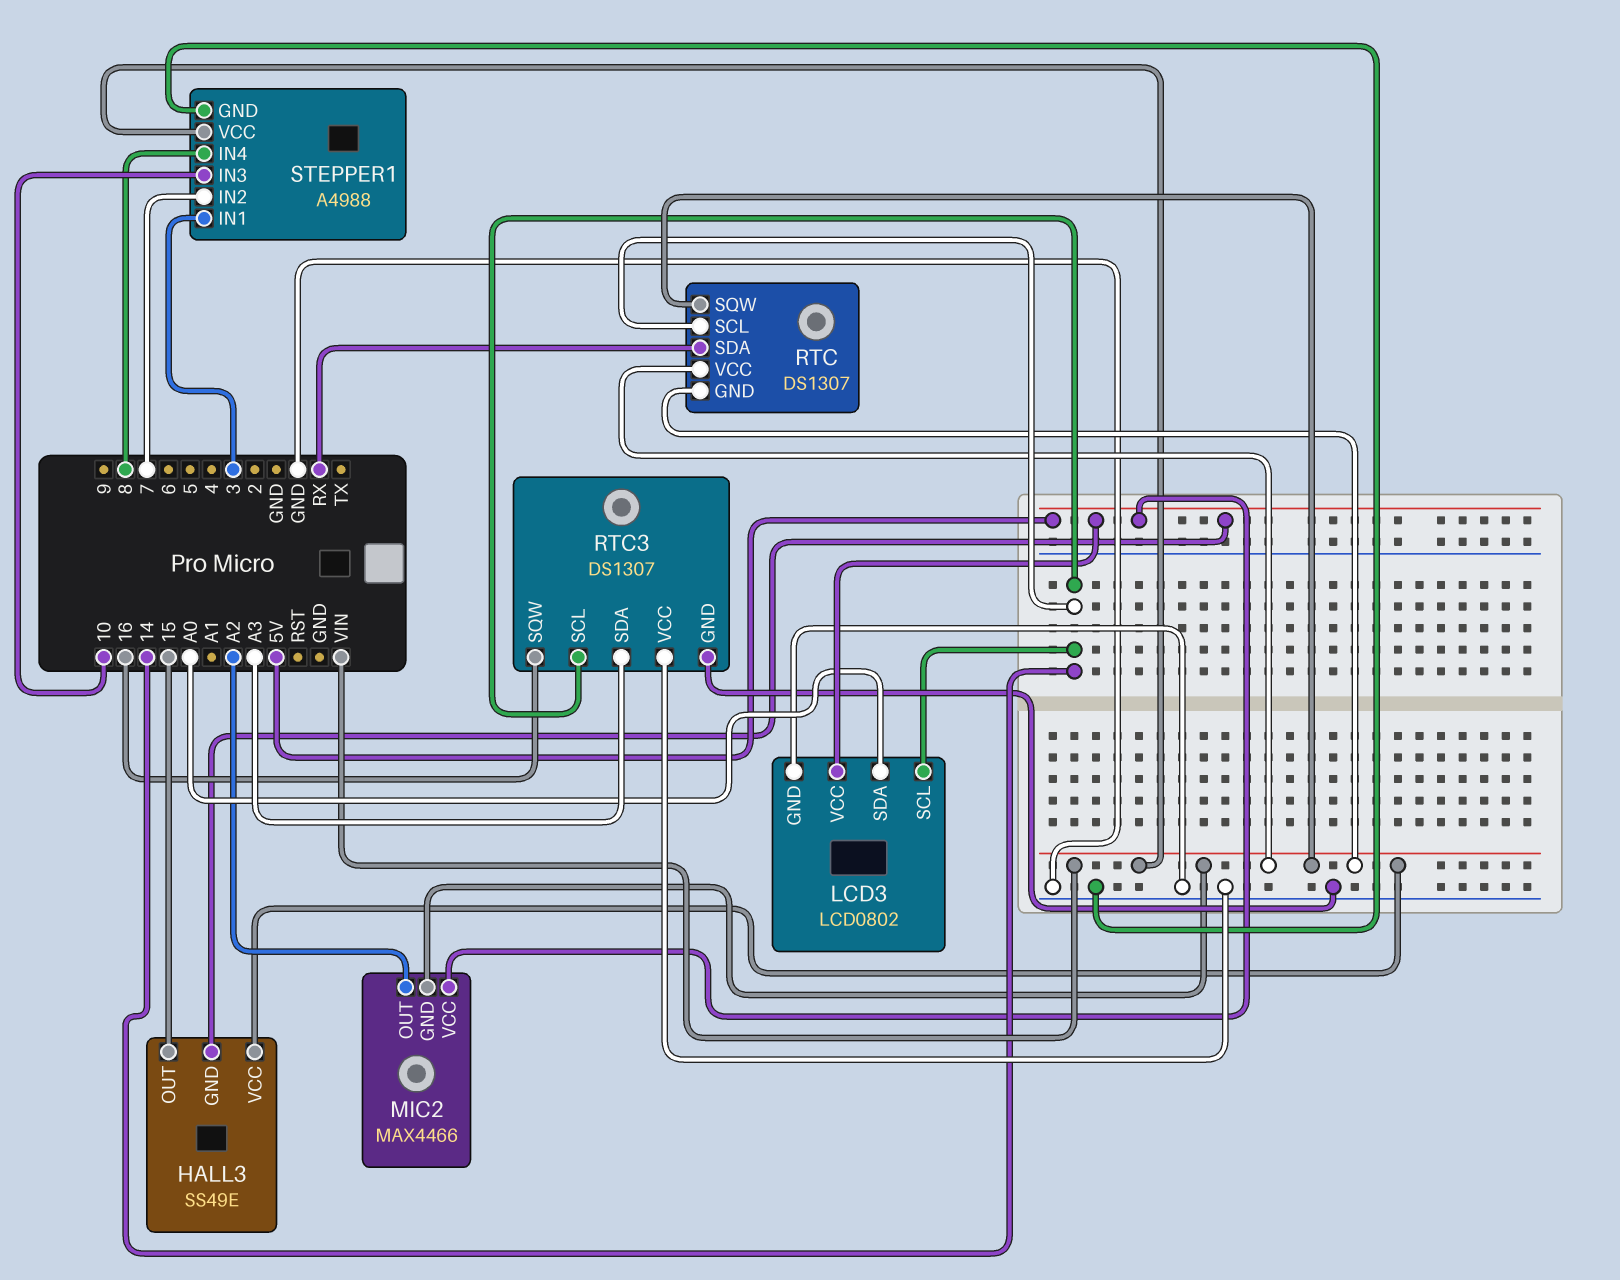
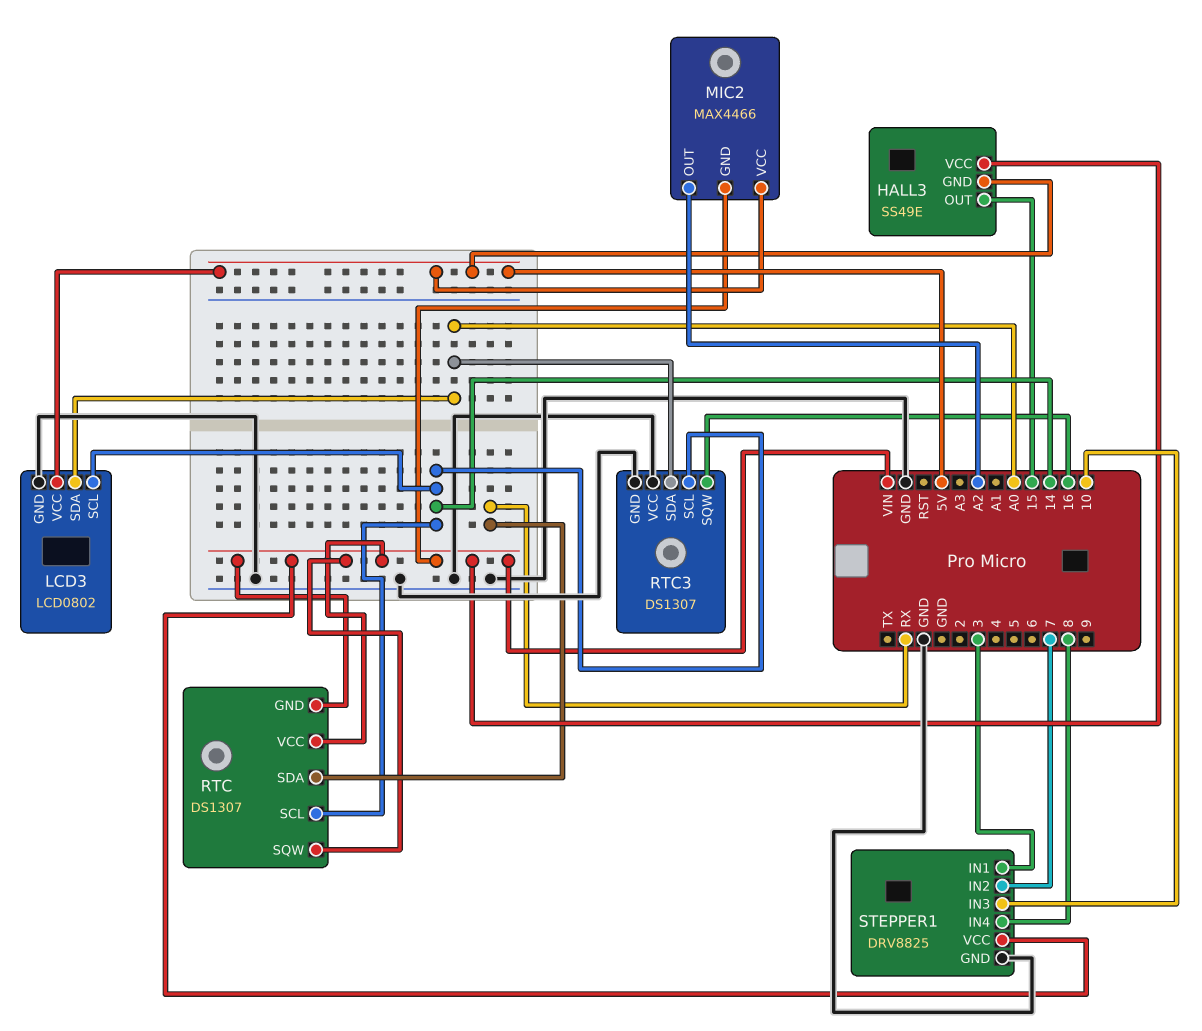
RTC3 pin SDA: A3 -> A0
STEPPER1: A4988 -> DRV8825

